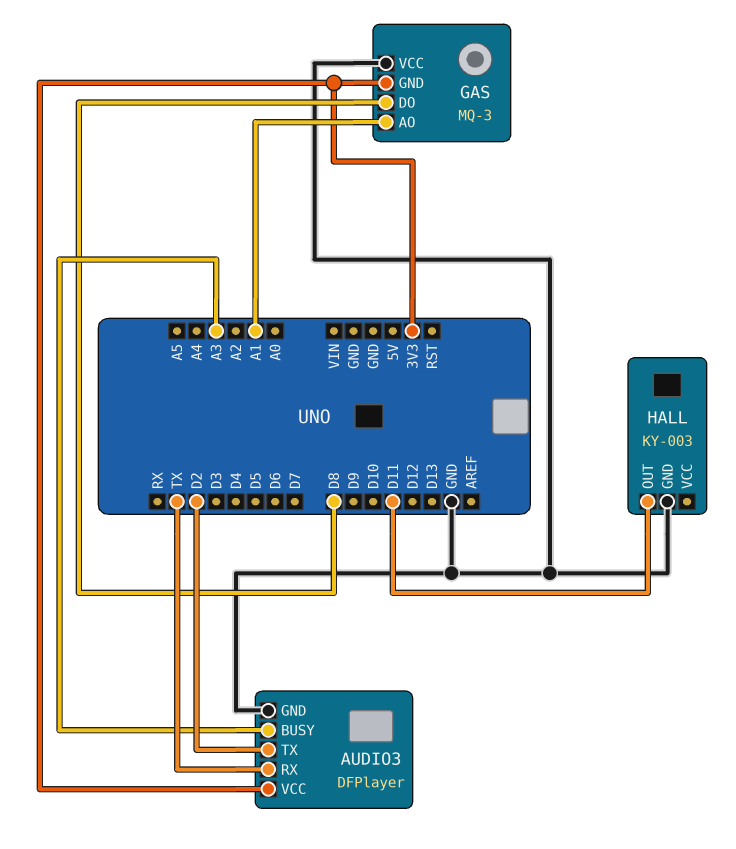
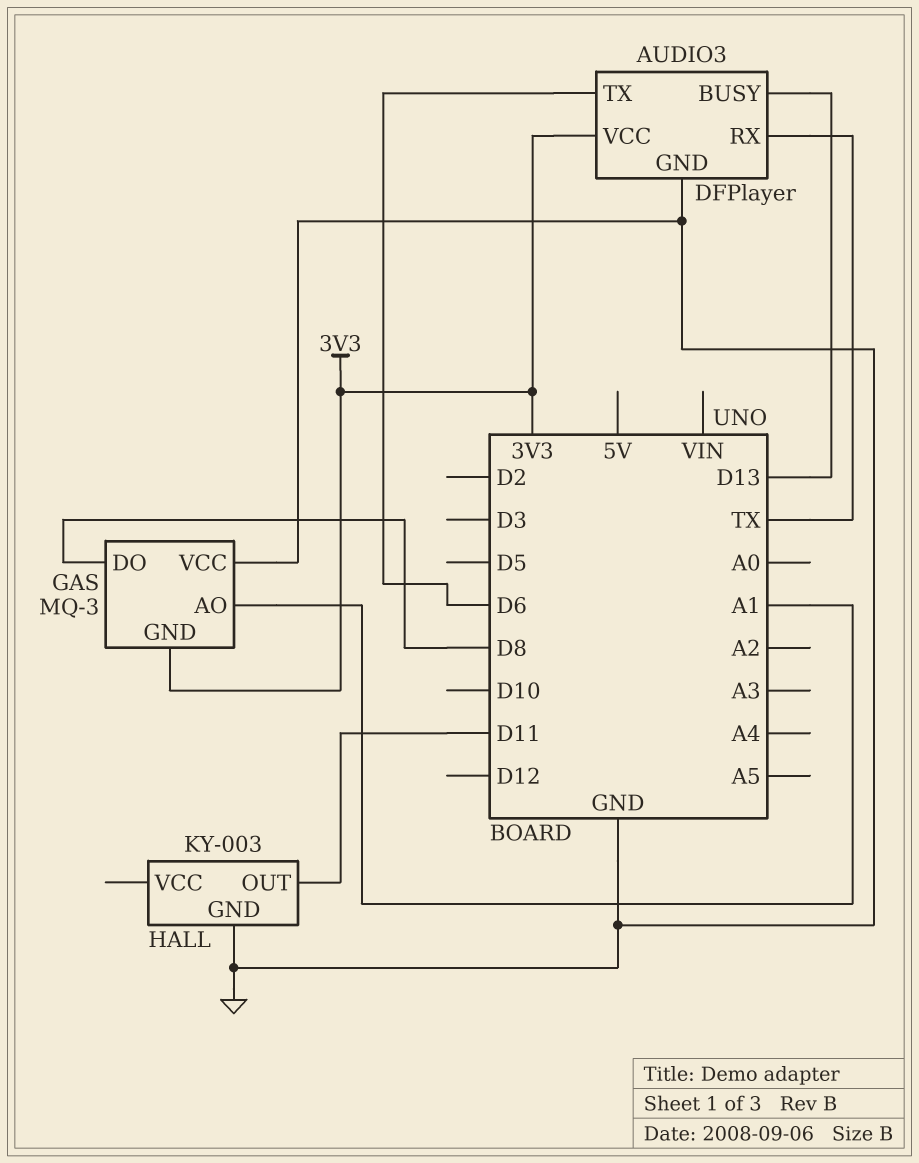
AUDIO3 pin BUSY: A3 -> D13
AUDIO3 pin TX: D2 -> D6

